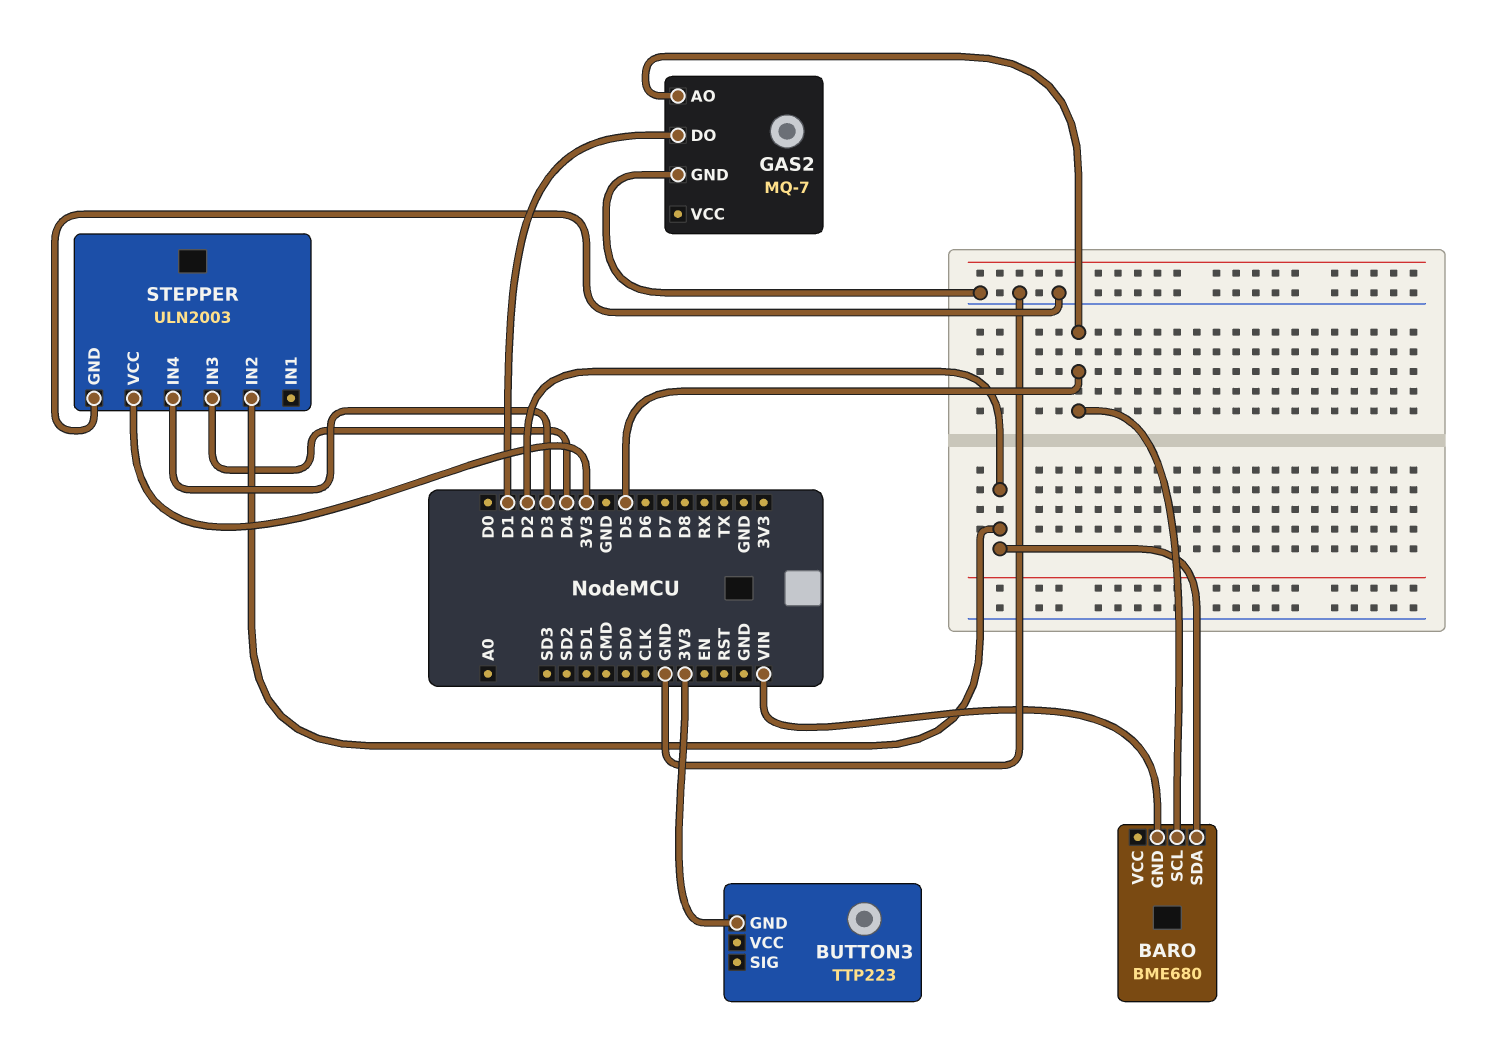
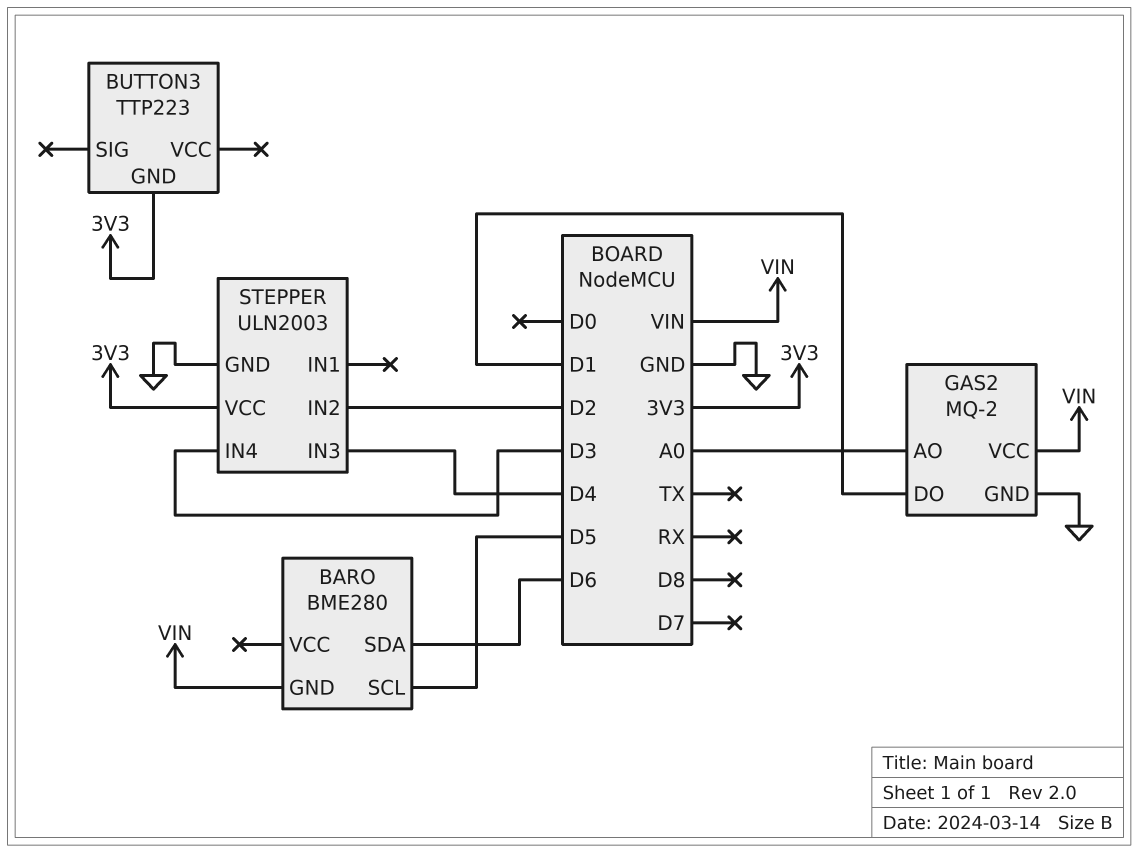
BARO: BME680 -> BME280
BARO pin SDA: D2 -> D6
GAS2: MQ-7 -> MQ-2
GAS2 pin AO: D5 -> A0
GAS2 pin VCC: none -> VIN

